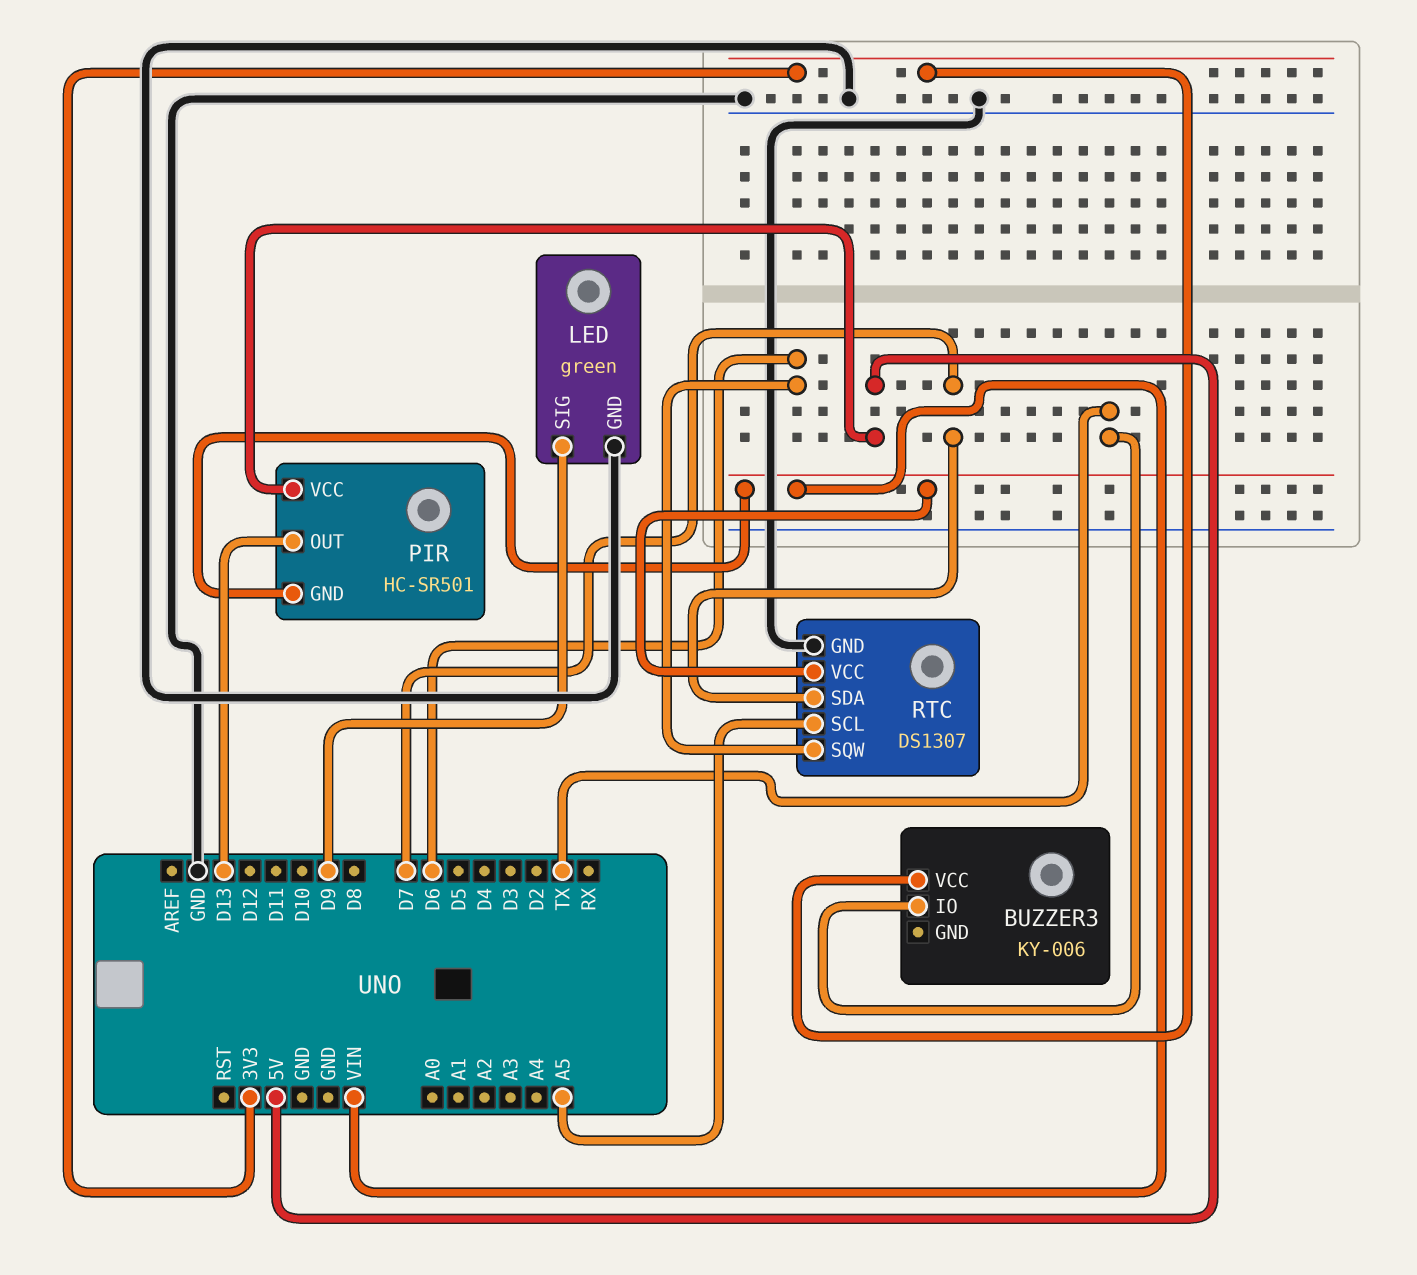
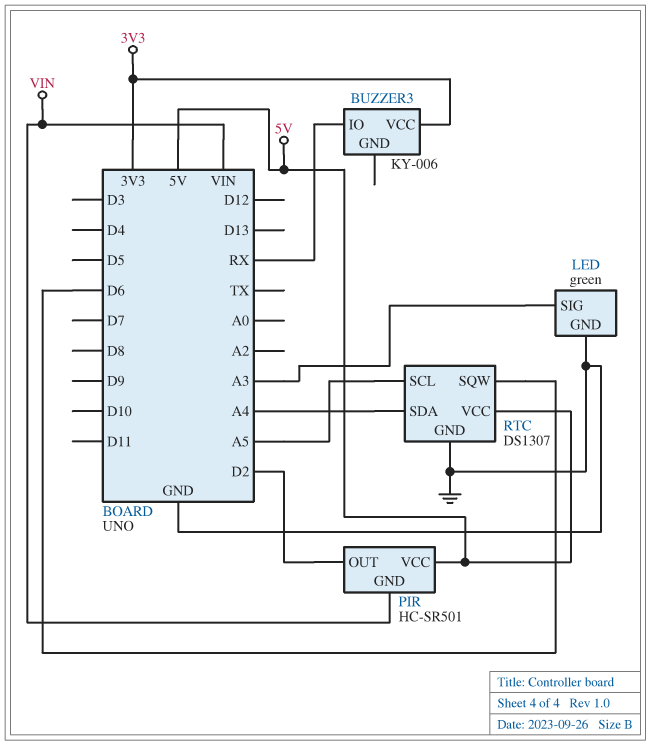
BUZZER3 pin IO: TX -> RX
LED pin SIG: D9 -> A3
PIR pin OUT: D13 -> D2
RTC pin SDA: D7 -> A4
RTC pin VCC: VIN -> 5V

